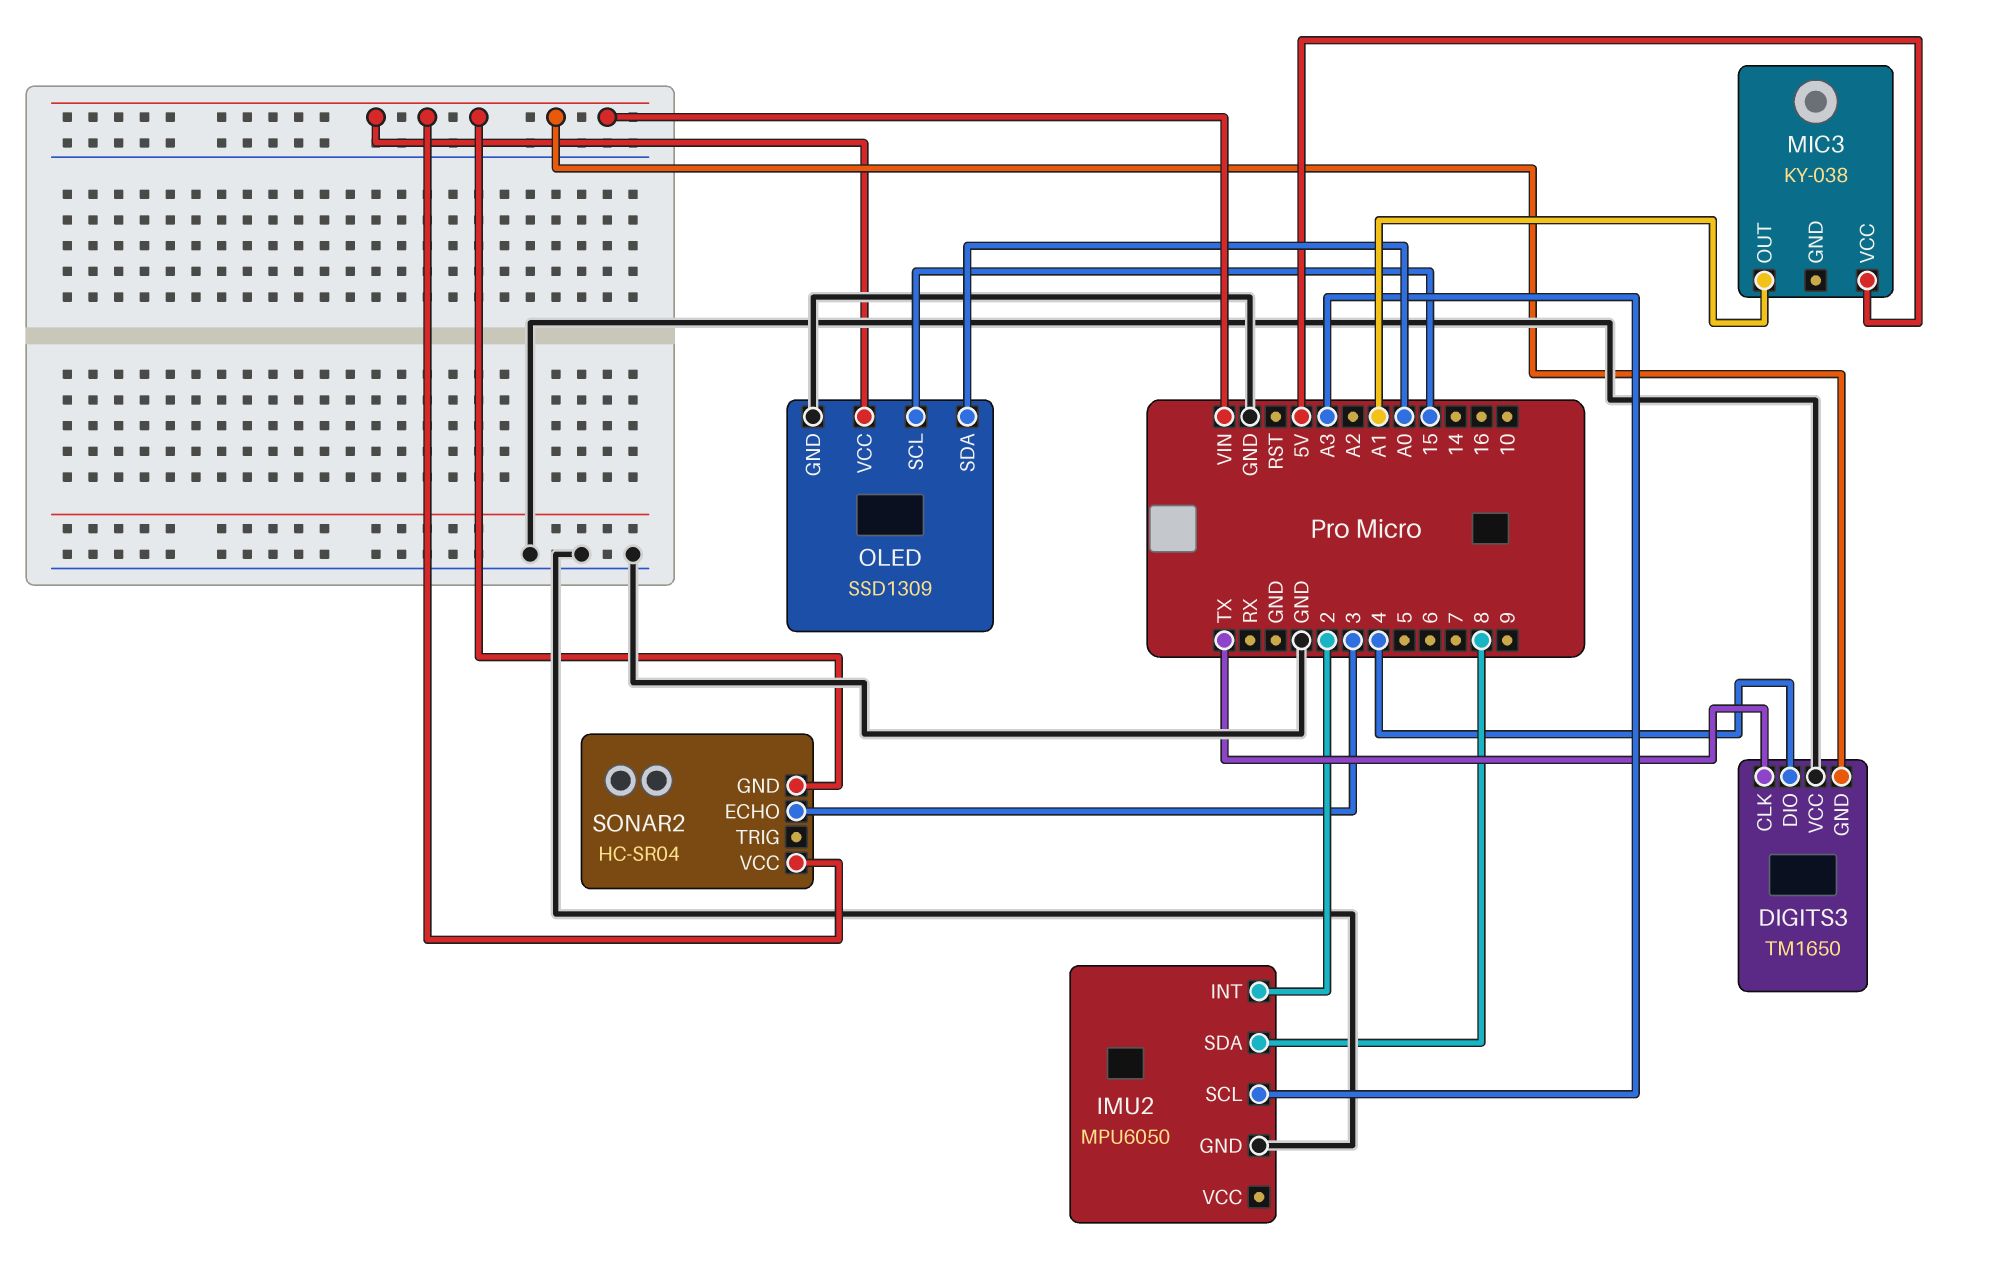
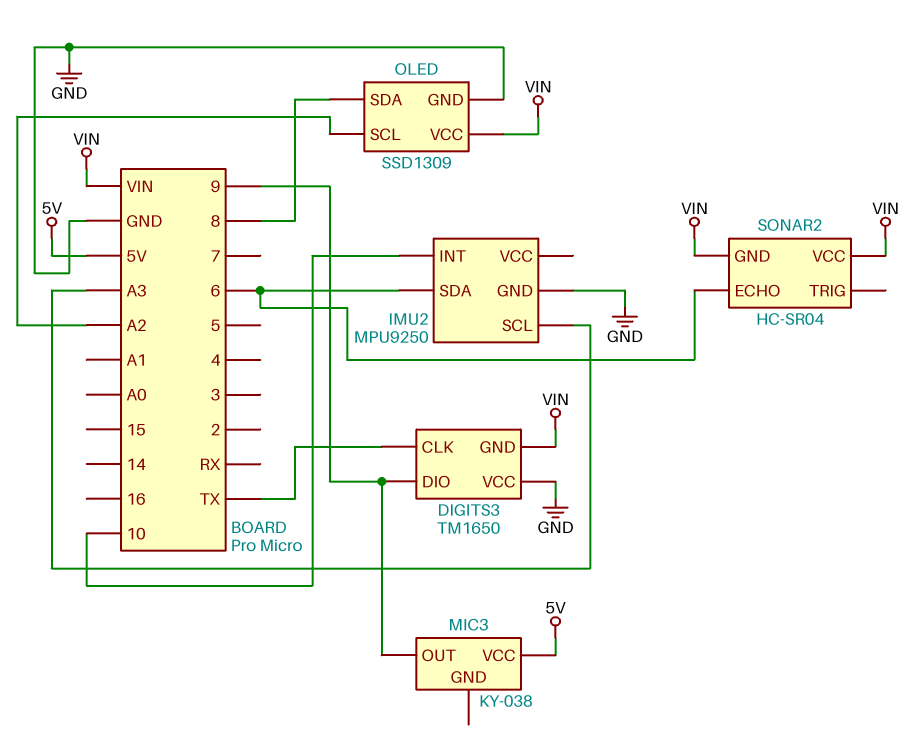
DIGITS3 pin DIO: 4 -> 9
IMU2: MPU6050 -> MPU9250
IMU2 pin INT: 2 -> 10
IMU2 pin SDA: 8 -> 6
MIC3 pin OUT: A1 -> 9
OLED pin SCL: 15 -> A2
OLED pin SDA: A0 -> 8
SONAR2 pin ECHO: 3 -> 6

